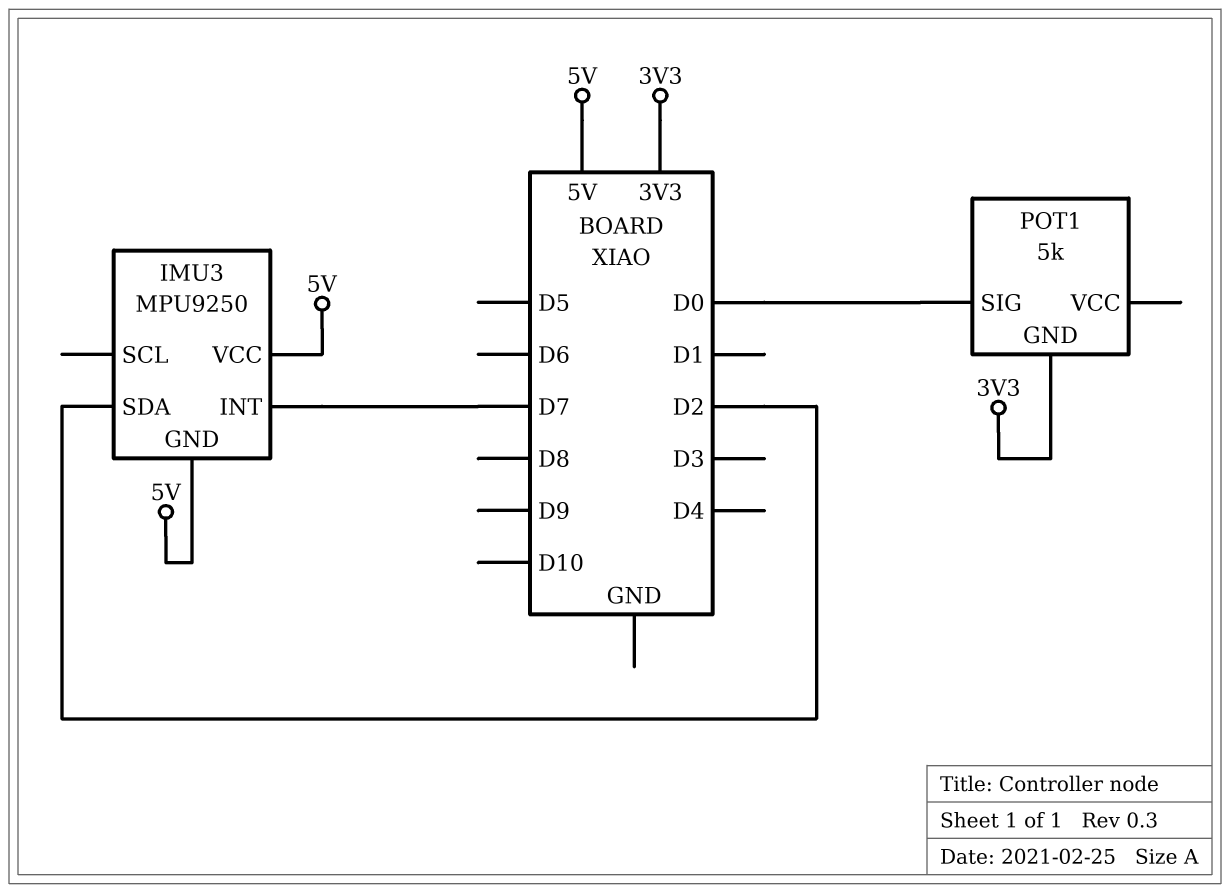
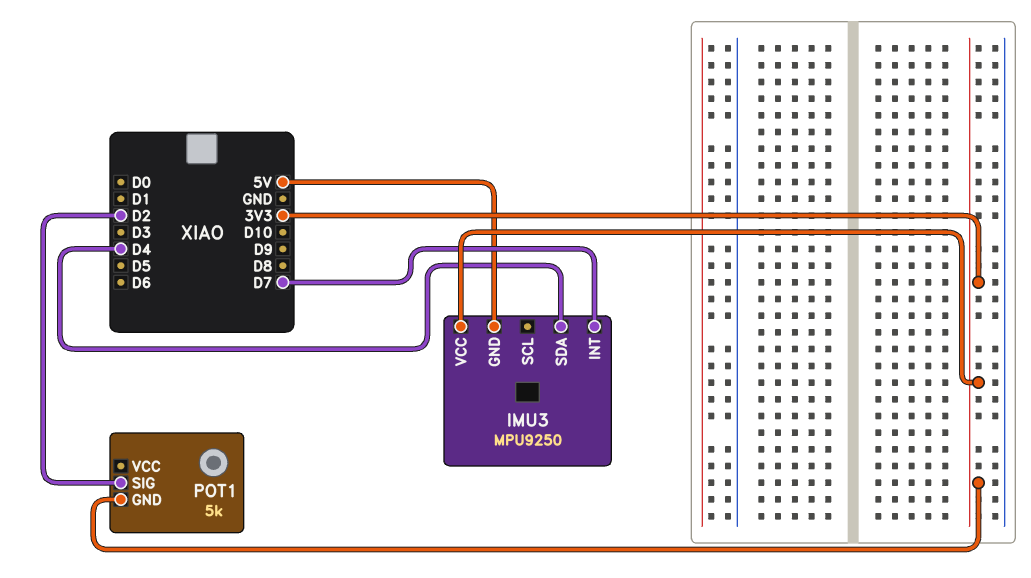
IMU3 pin SDA: D2 -> D4
IMU3 pin VCC: 5V -> 3V3
POT1 pin SIG: D0 -> D2

